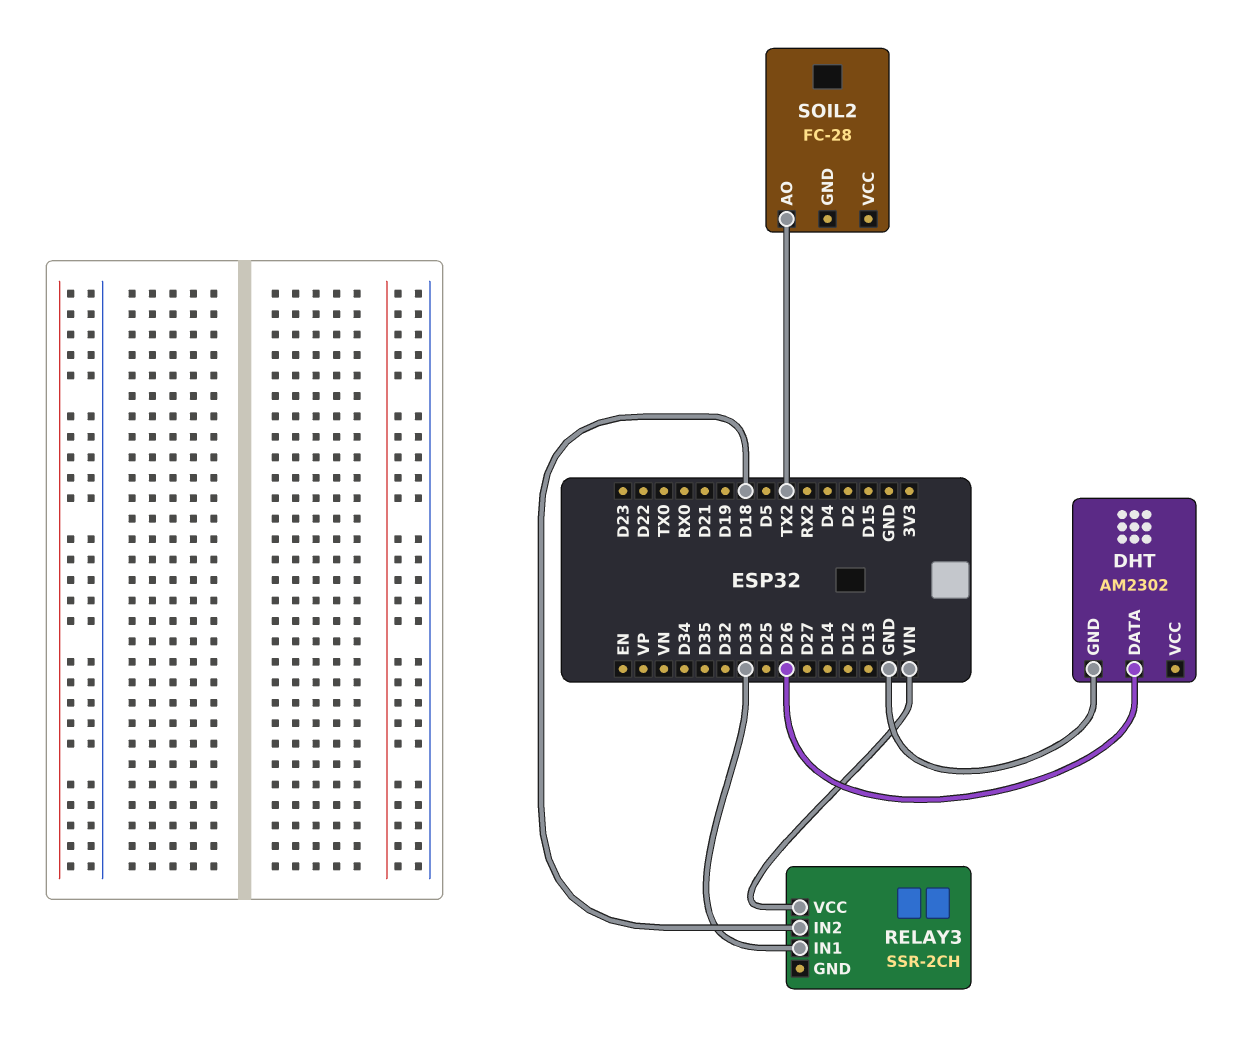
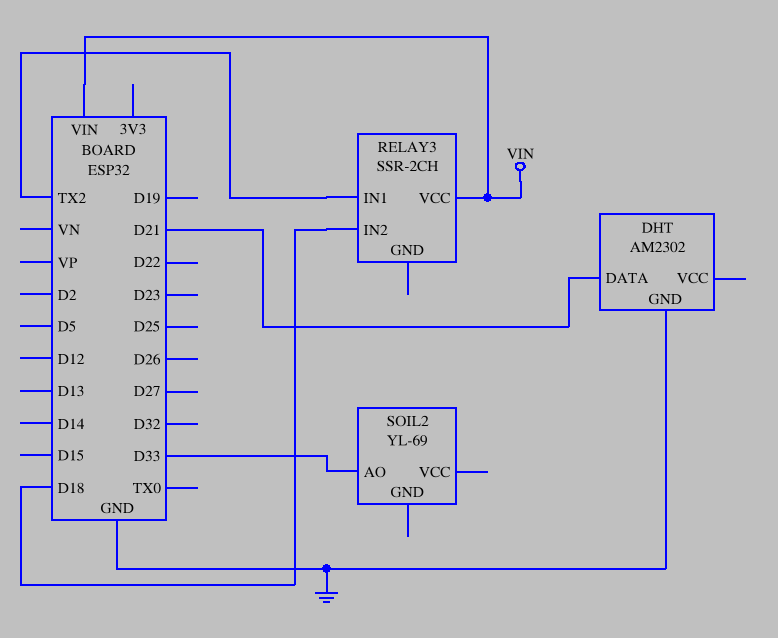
DHT pin DATA: D26 -> D21
RELAY3 pin IN1: D33 -> TX2
SOIL2: FC-28 -> YL-69
SOIL2 pin AO: TX2 -> D33

